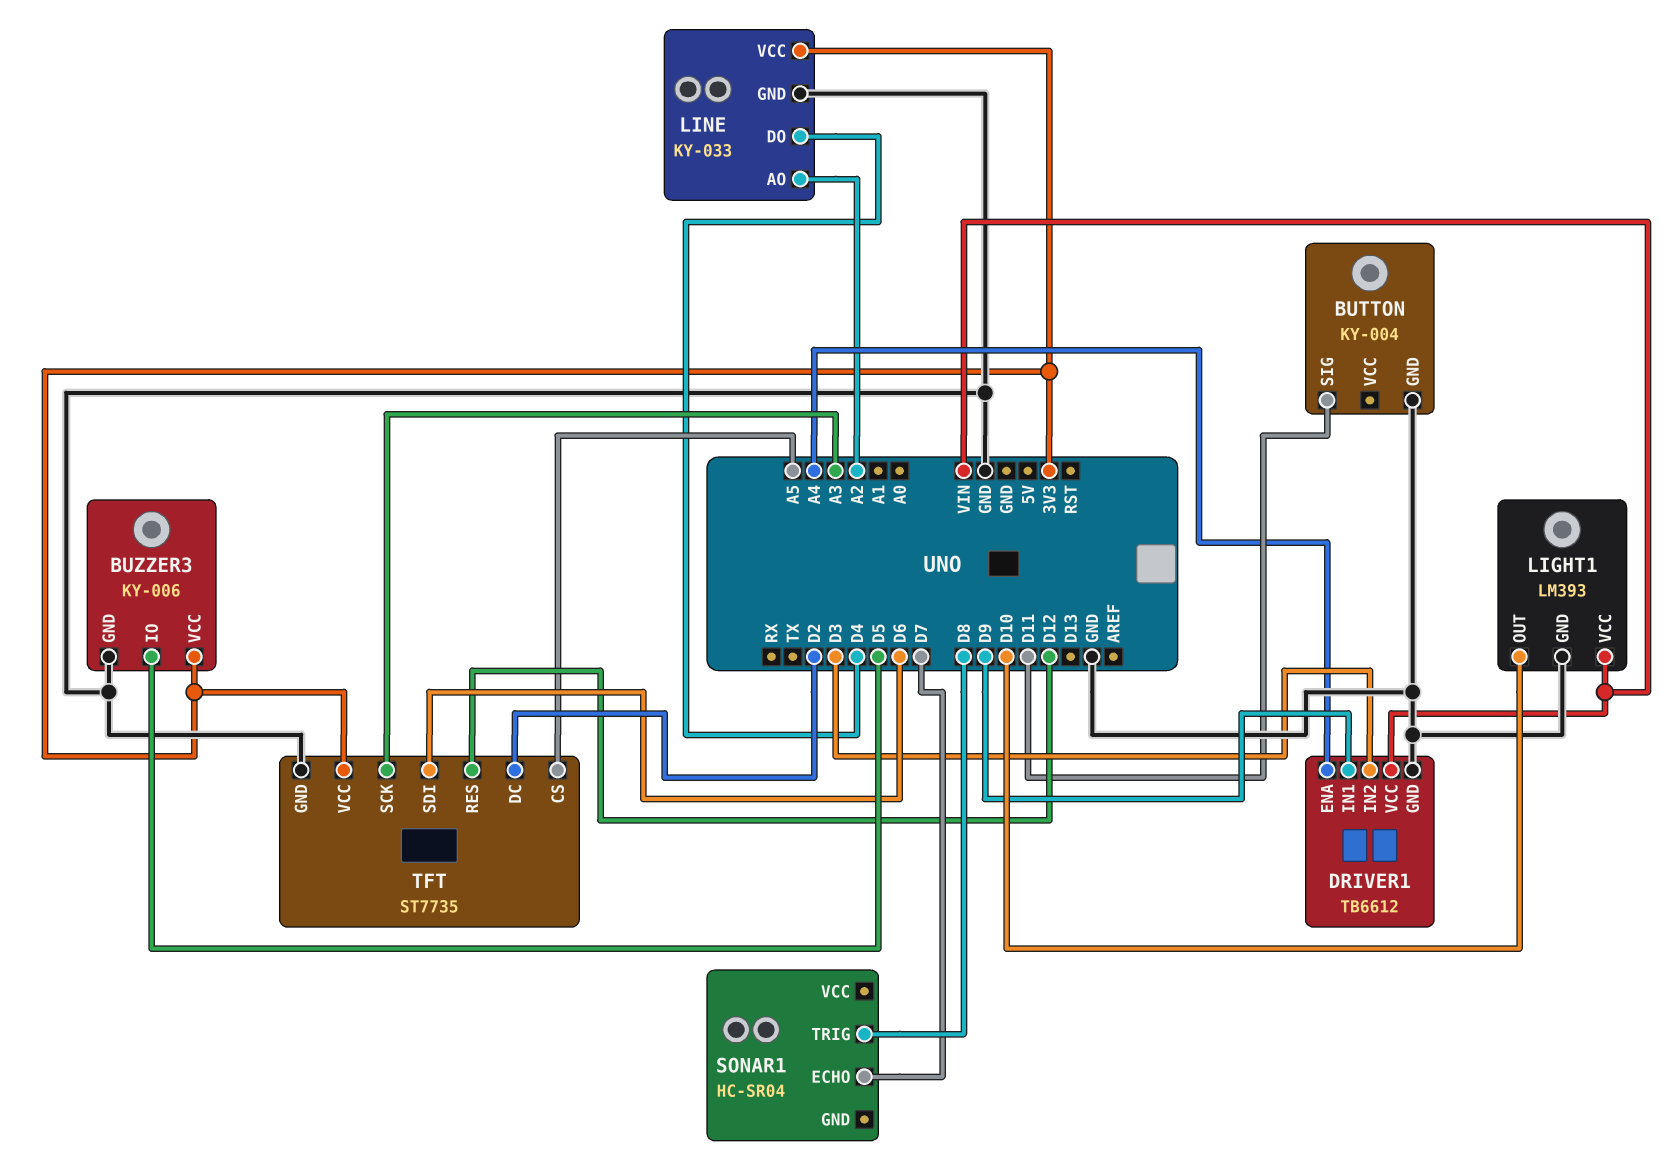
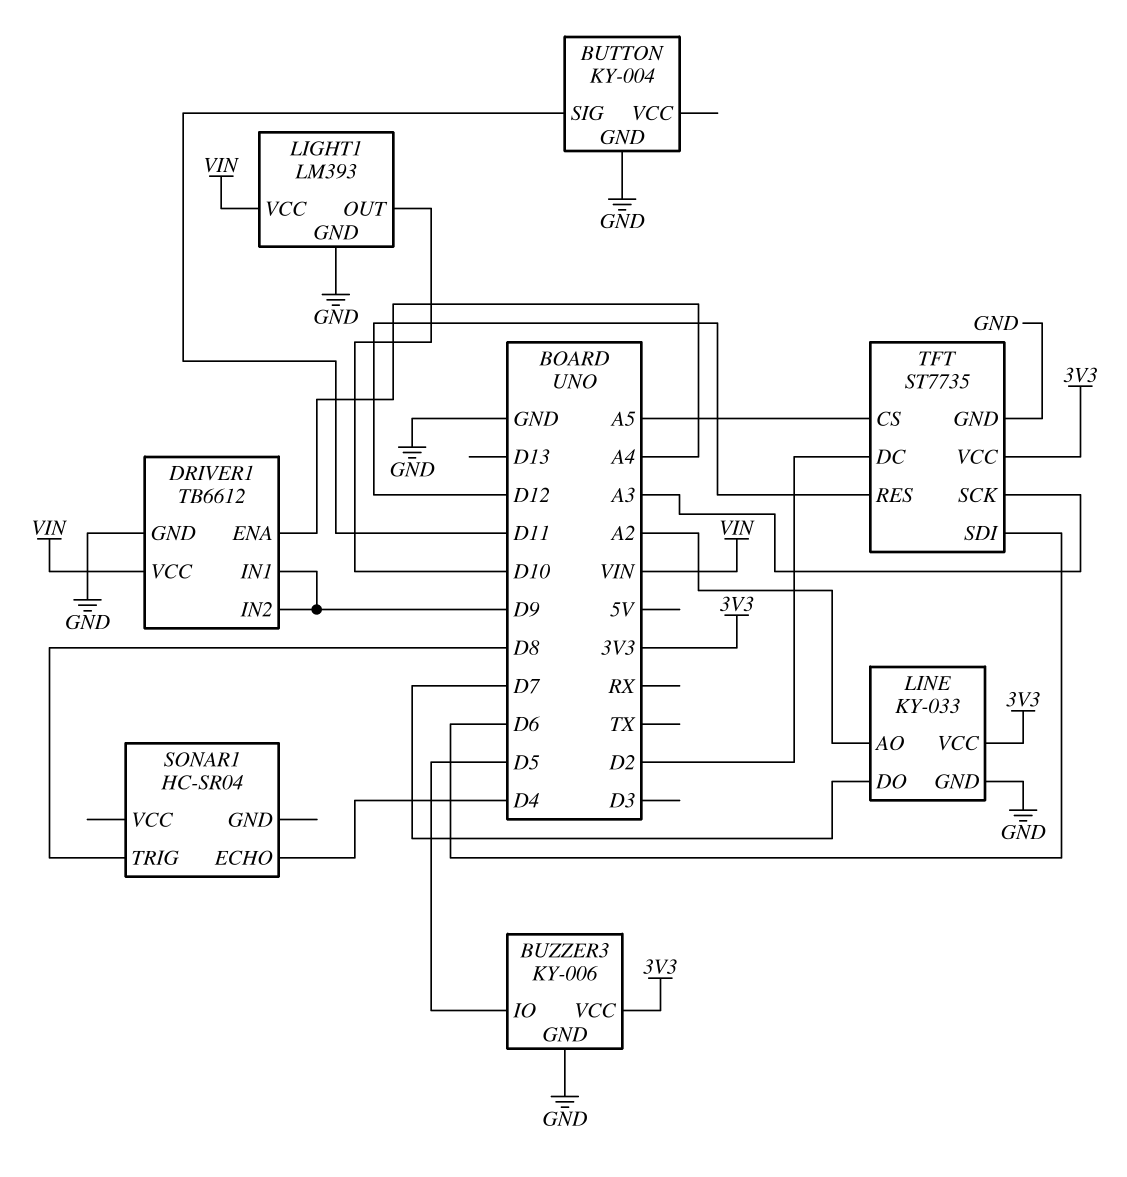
DRIVER1 pin IN2: D3 -> D9
LINE pin DO: D4 -> D7
SONAR1 pin ECHO: D7 -> D4

